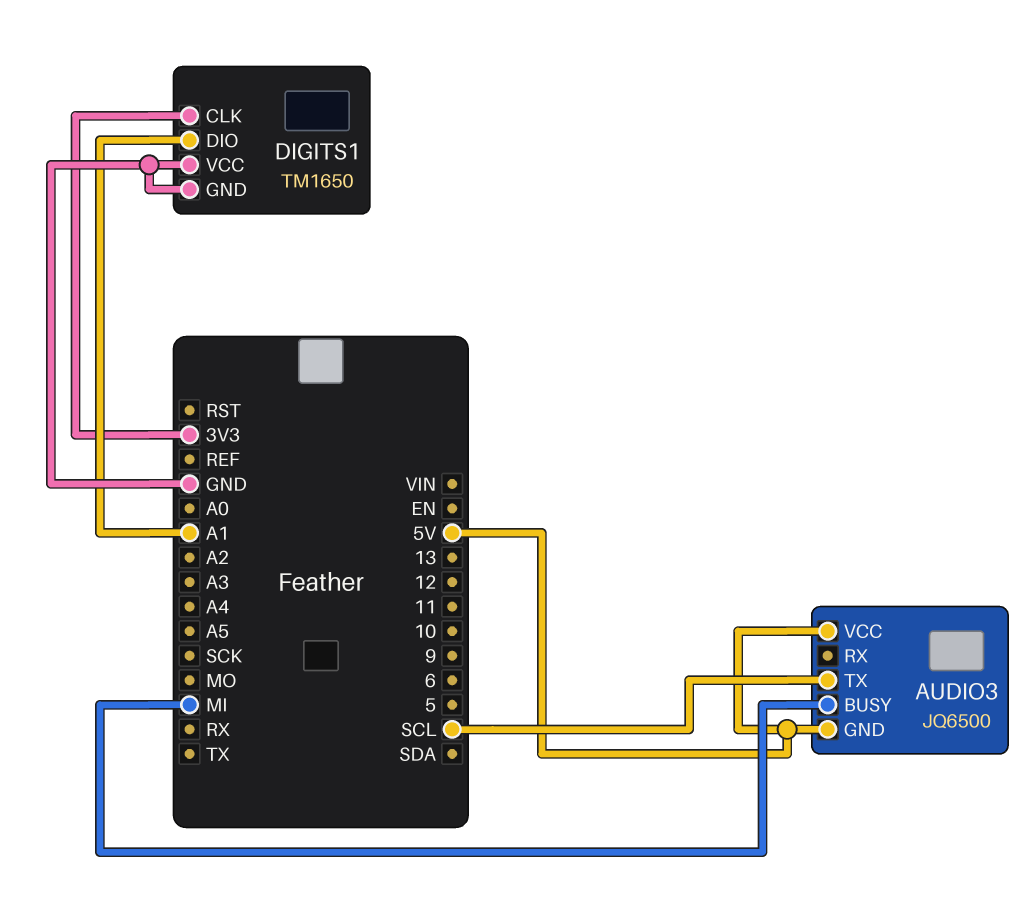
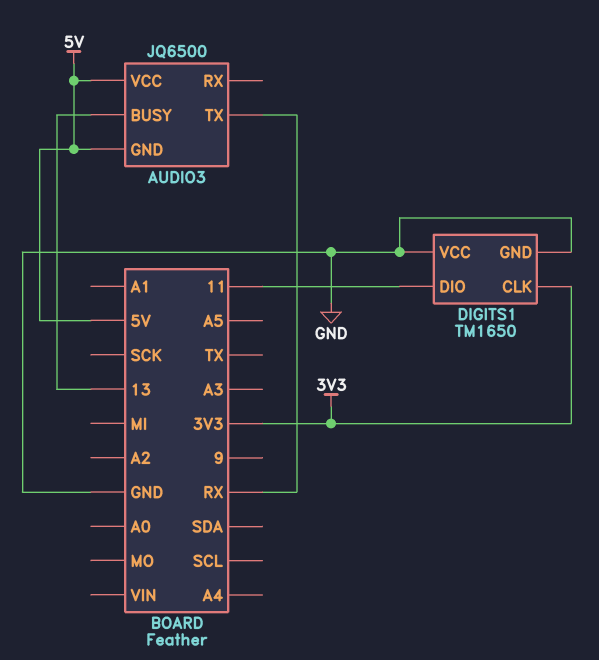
AUDIO3 pin BUSY: MI -> 13
AUDIO3 pin TX: SCL -> RX
DIGITS1 pin DIO: A1 -> 11

